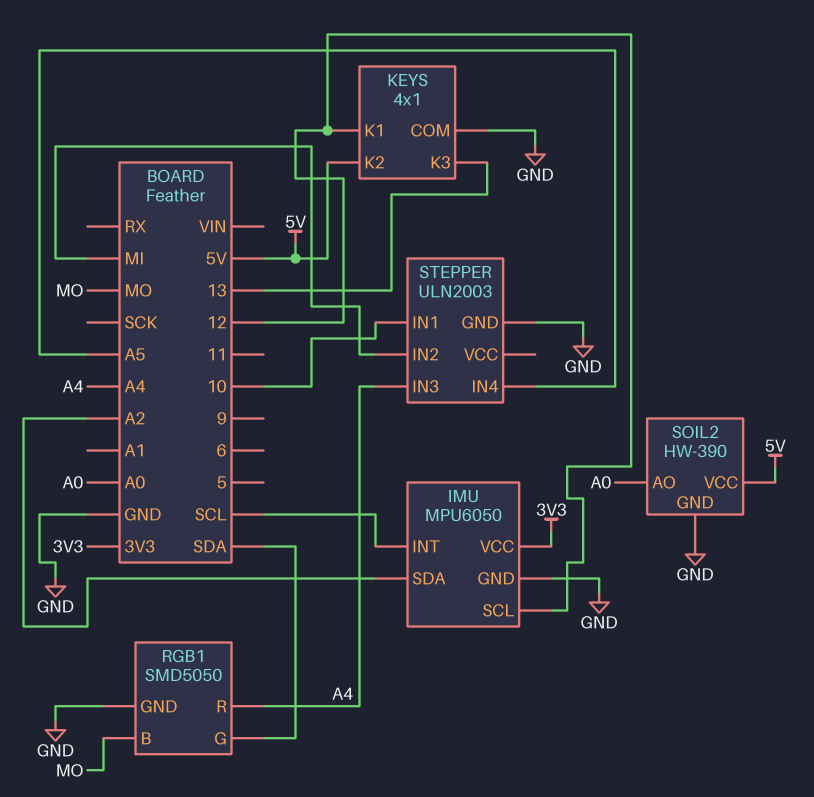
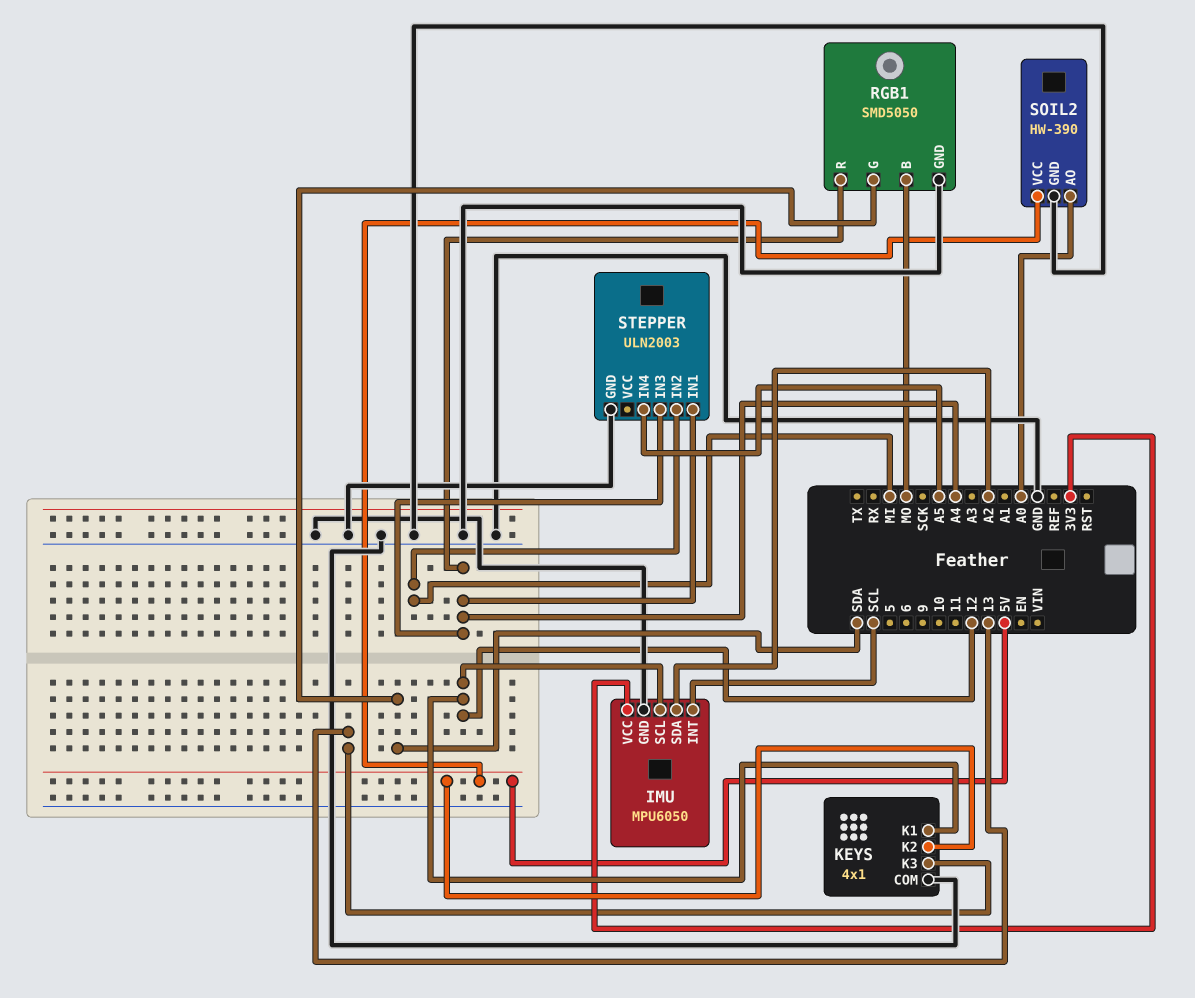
STEPPER pin IN1: 10 -> A4

